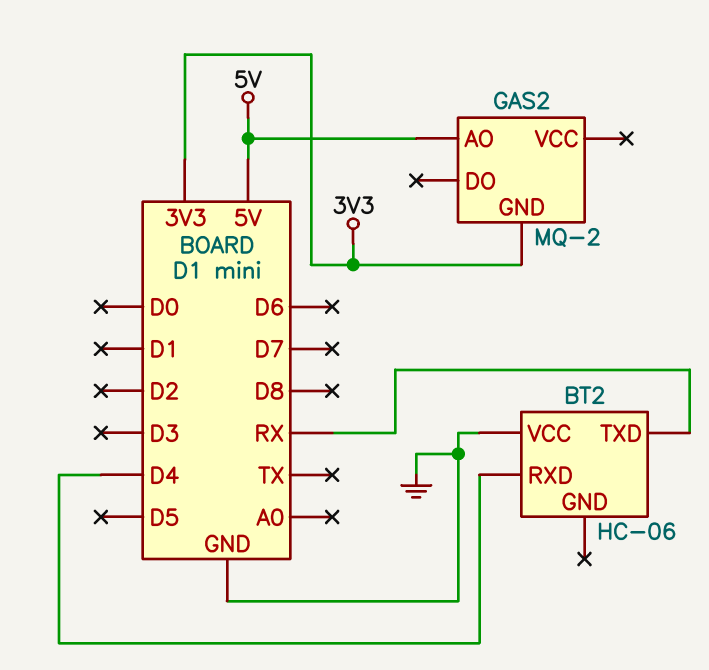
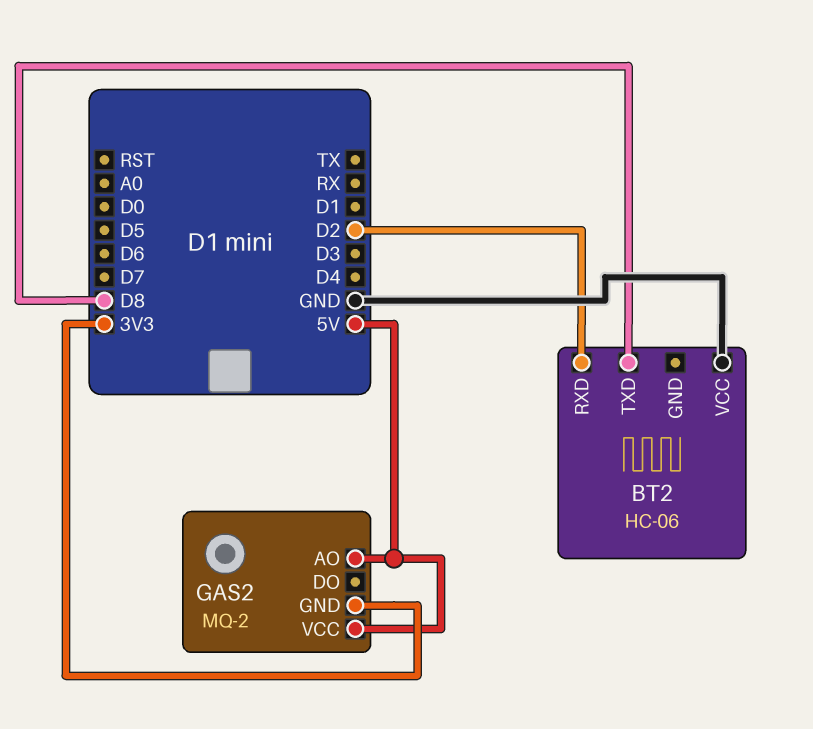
BT2 pin RXD: D4 -> D2
BT2 pin TXD: RX -> D8
GAS2 pin VCC: none -> 5V

